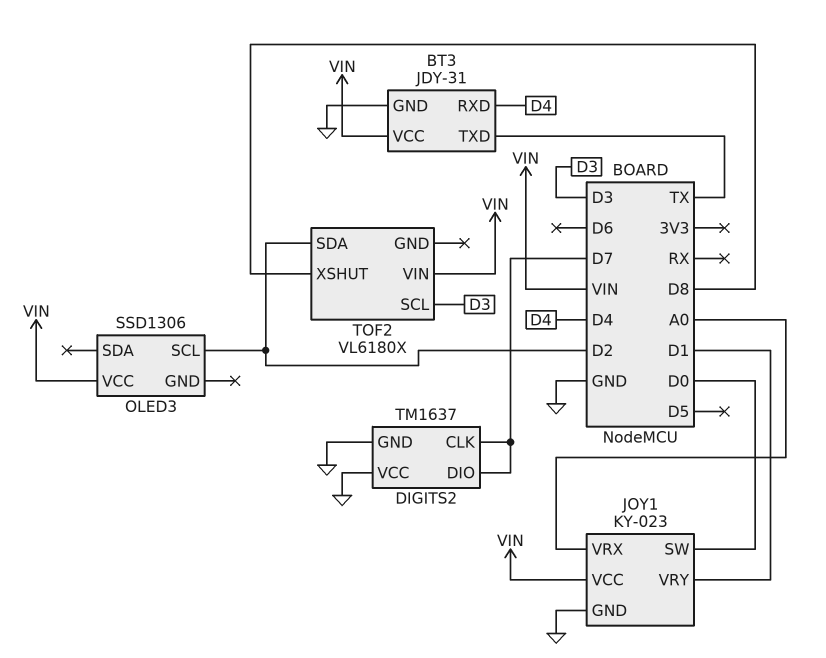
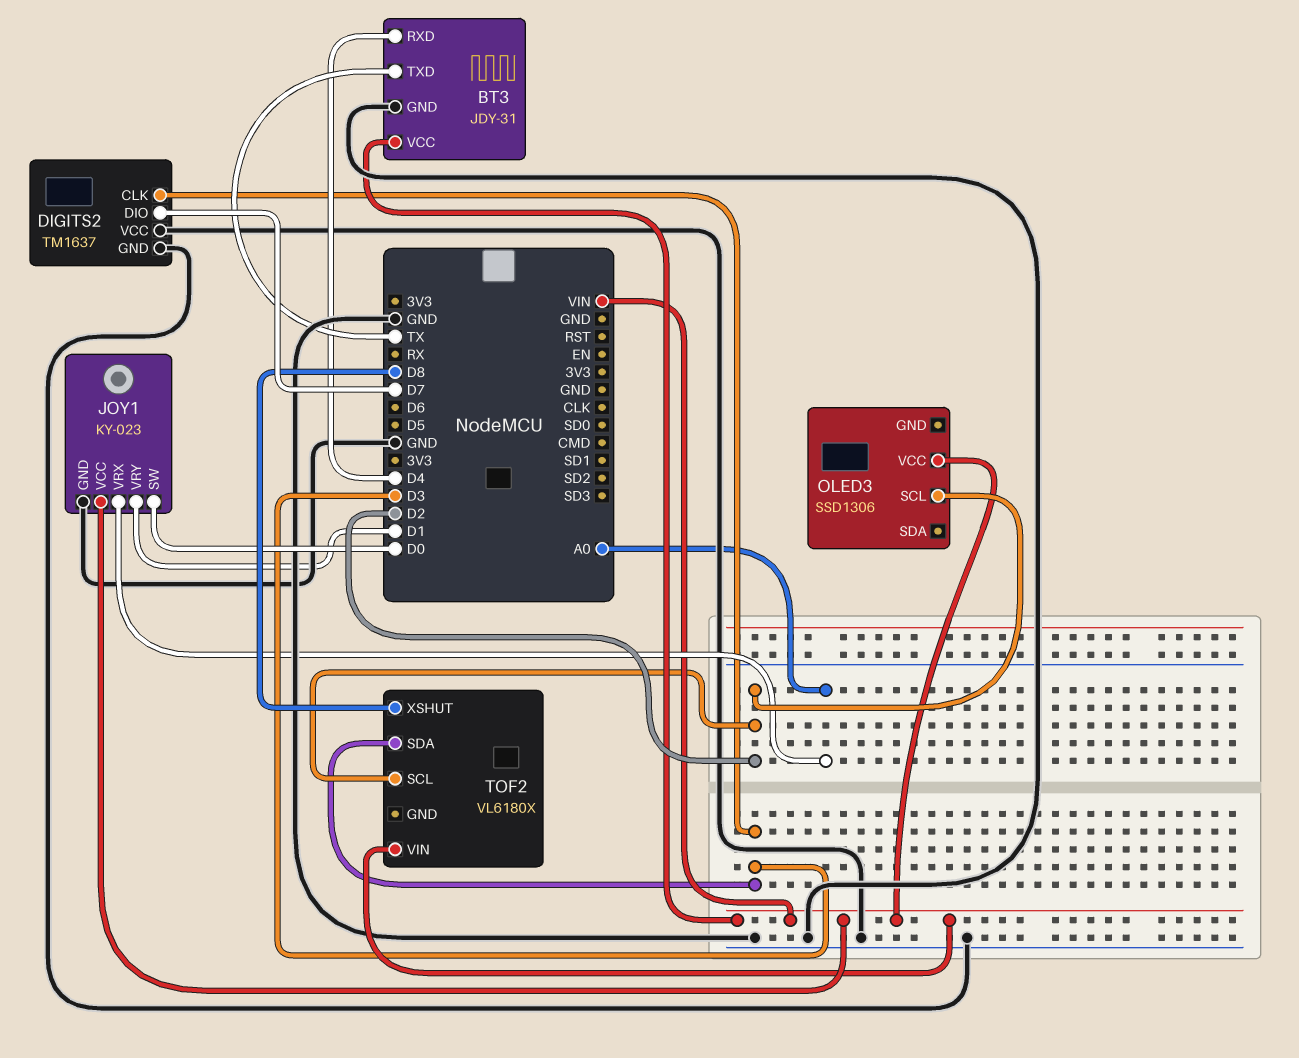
DIGITS2 pin CLK: D7 -> D3
TOF2 pin SCL: D3 -> D2
TOF2 pin SDA: D2 -> D3

